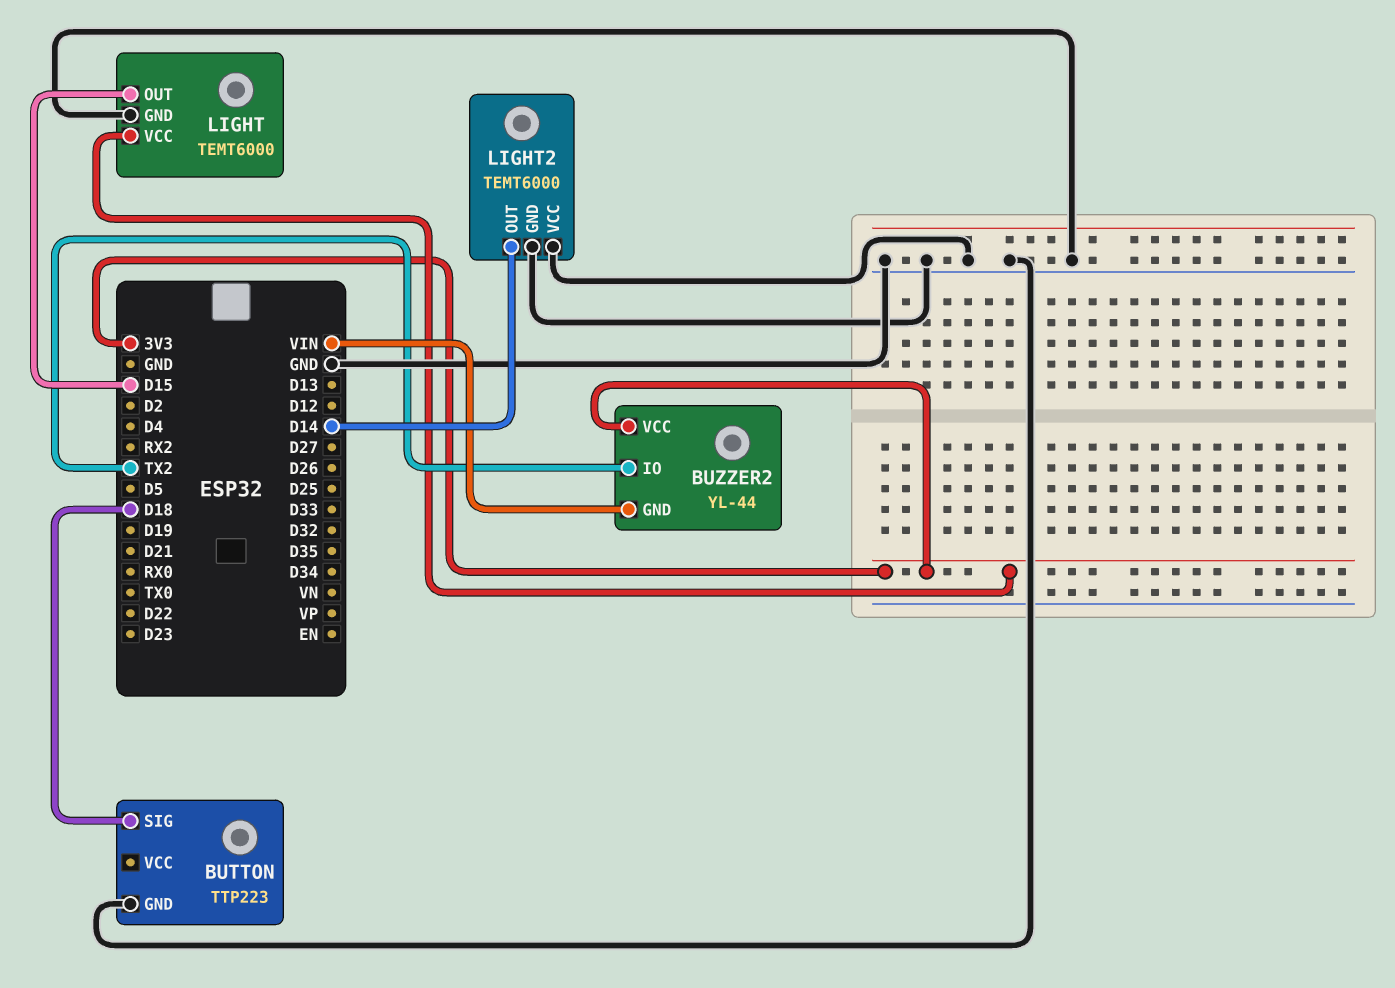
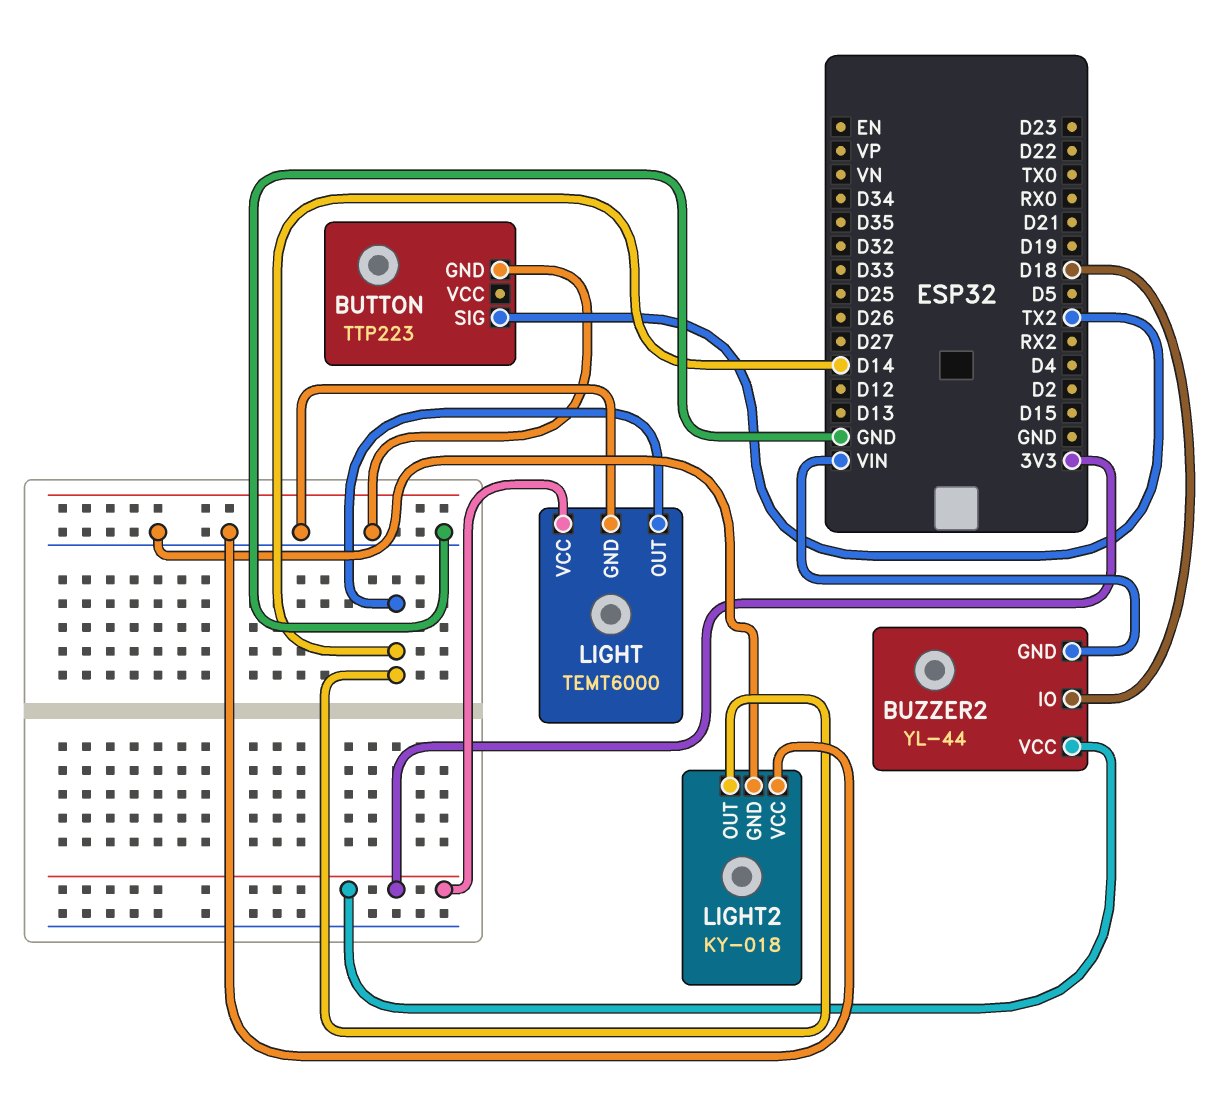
BUTTON pin SIG: D18 -> TX2
BUZZER2 pin IO: TX2 -> D18
LIGHT pin OUT: D15 -> D14
LIGHT2: TEMT6000 -> KY-018

